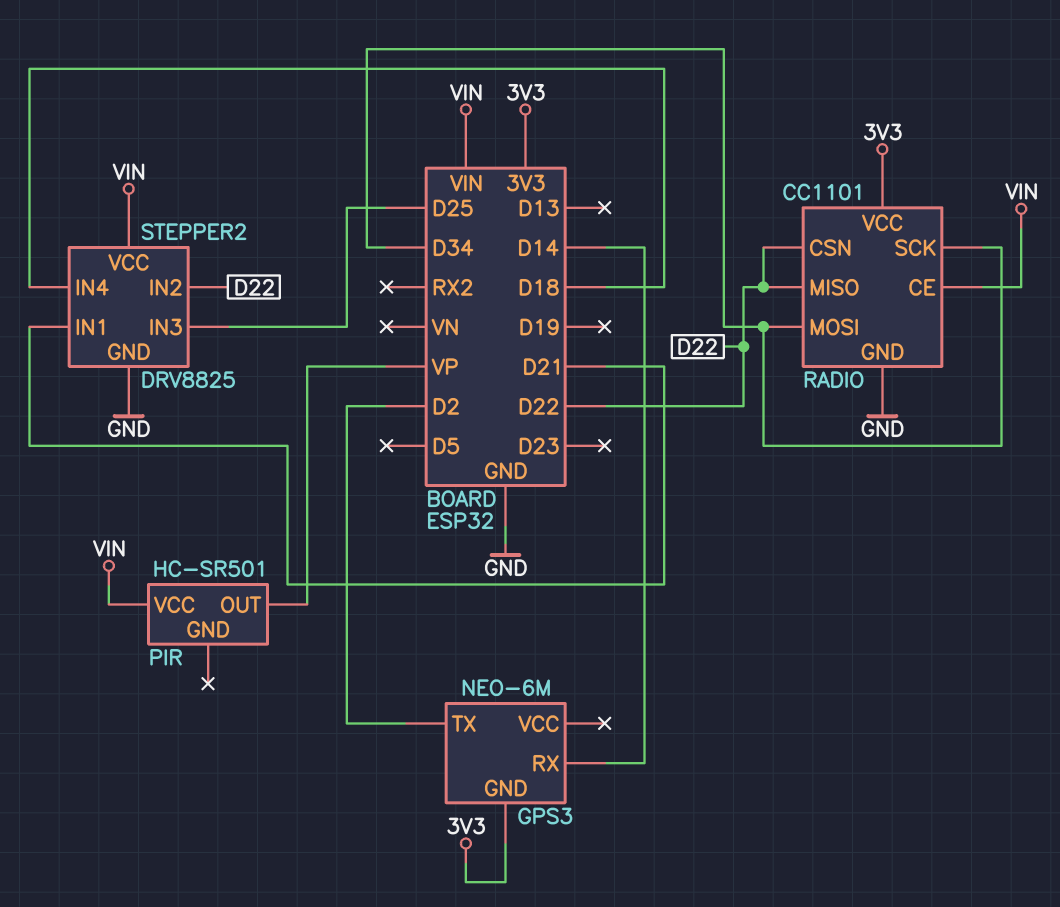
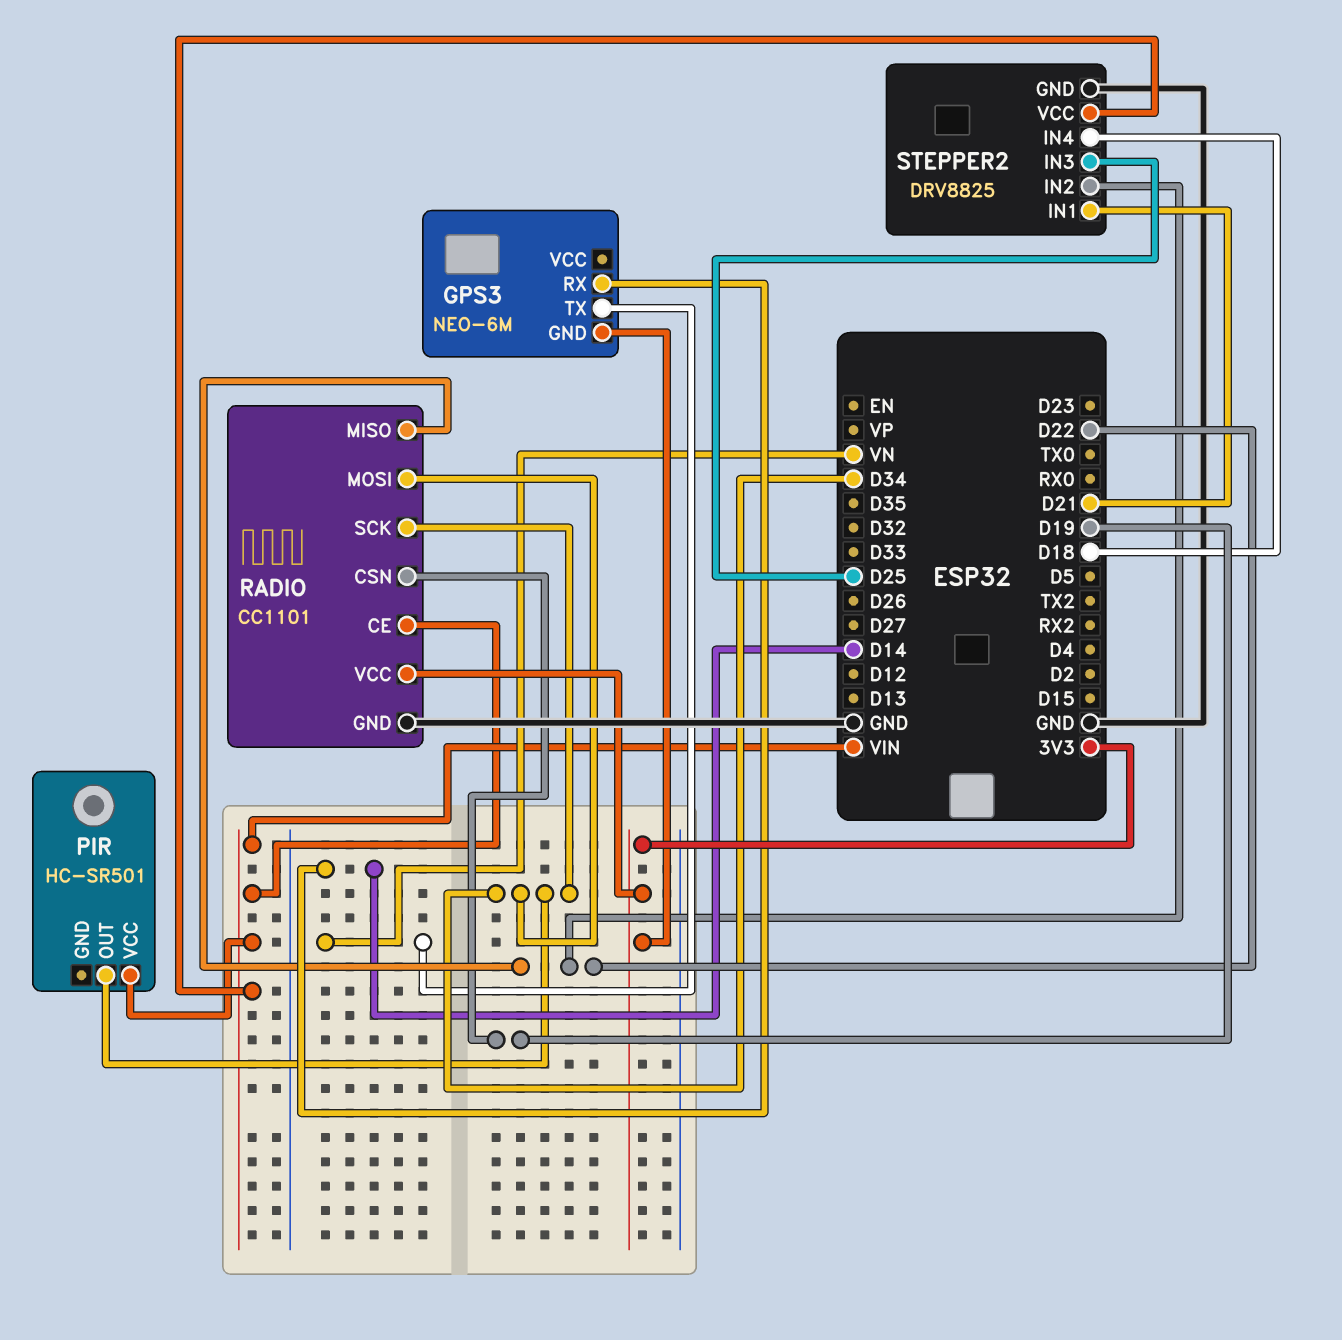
GPS3 pin TX: D2 -> VN
PIR pin OUT: VP -> D34
RADIO pin CSN: D22 -> D19

